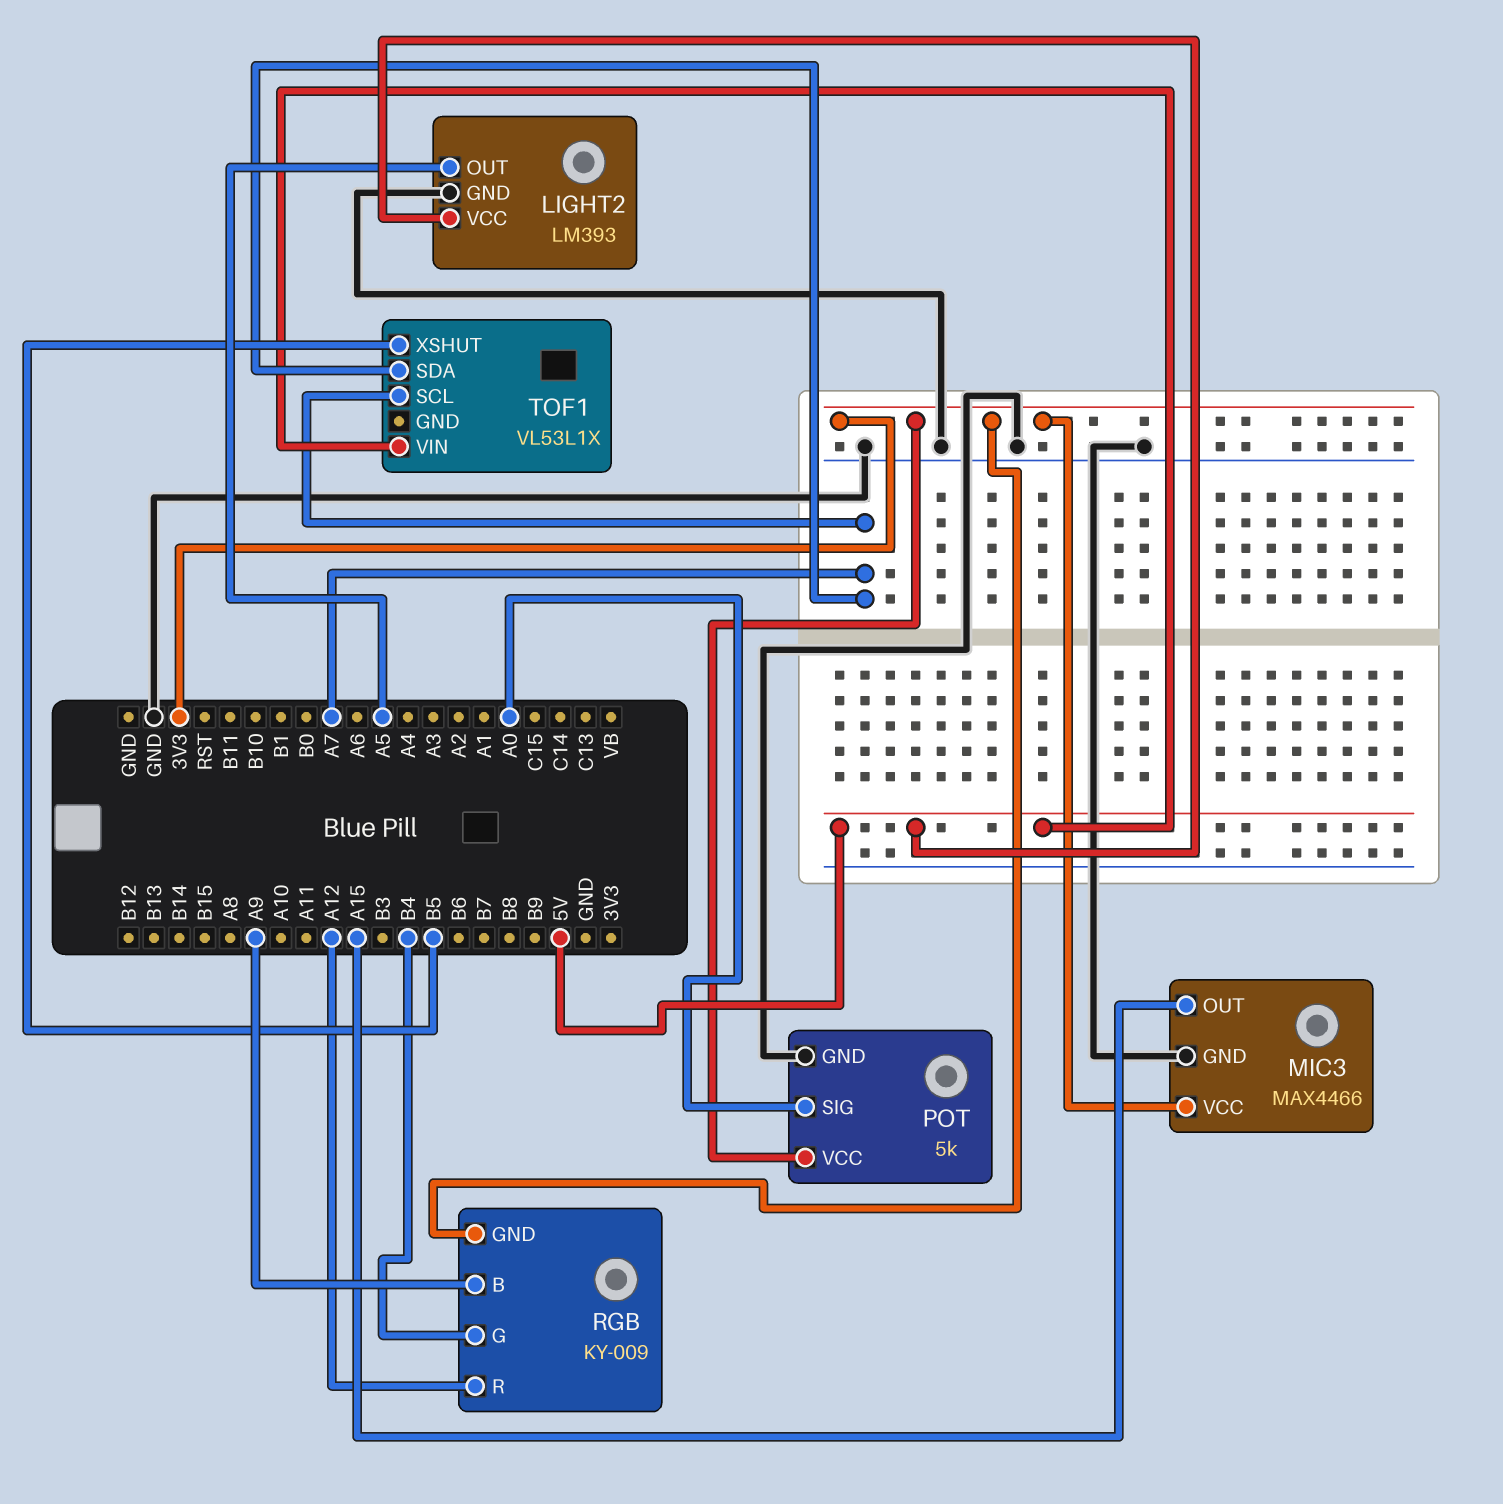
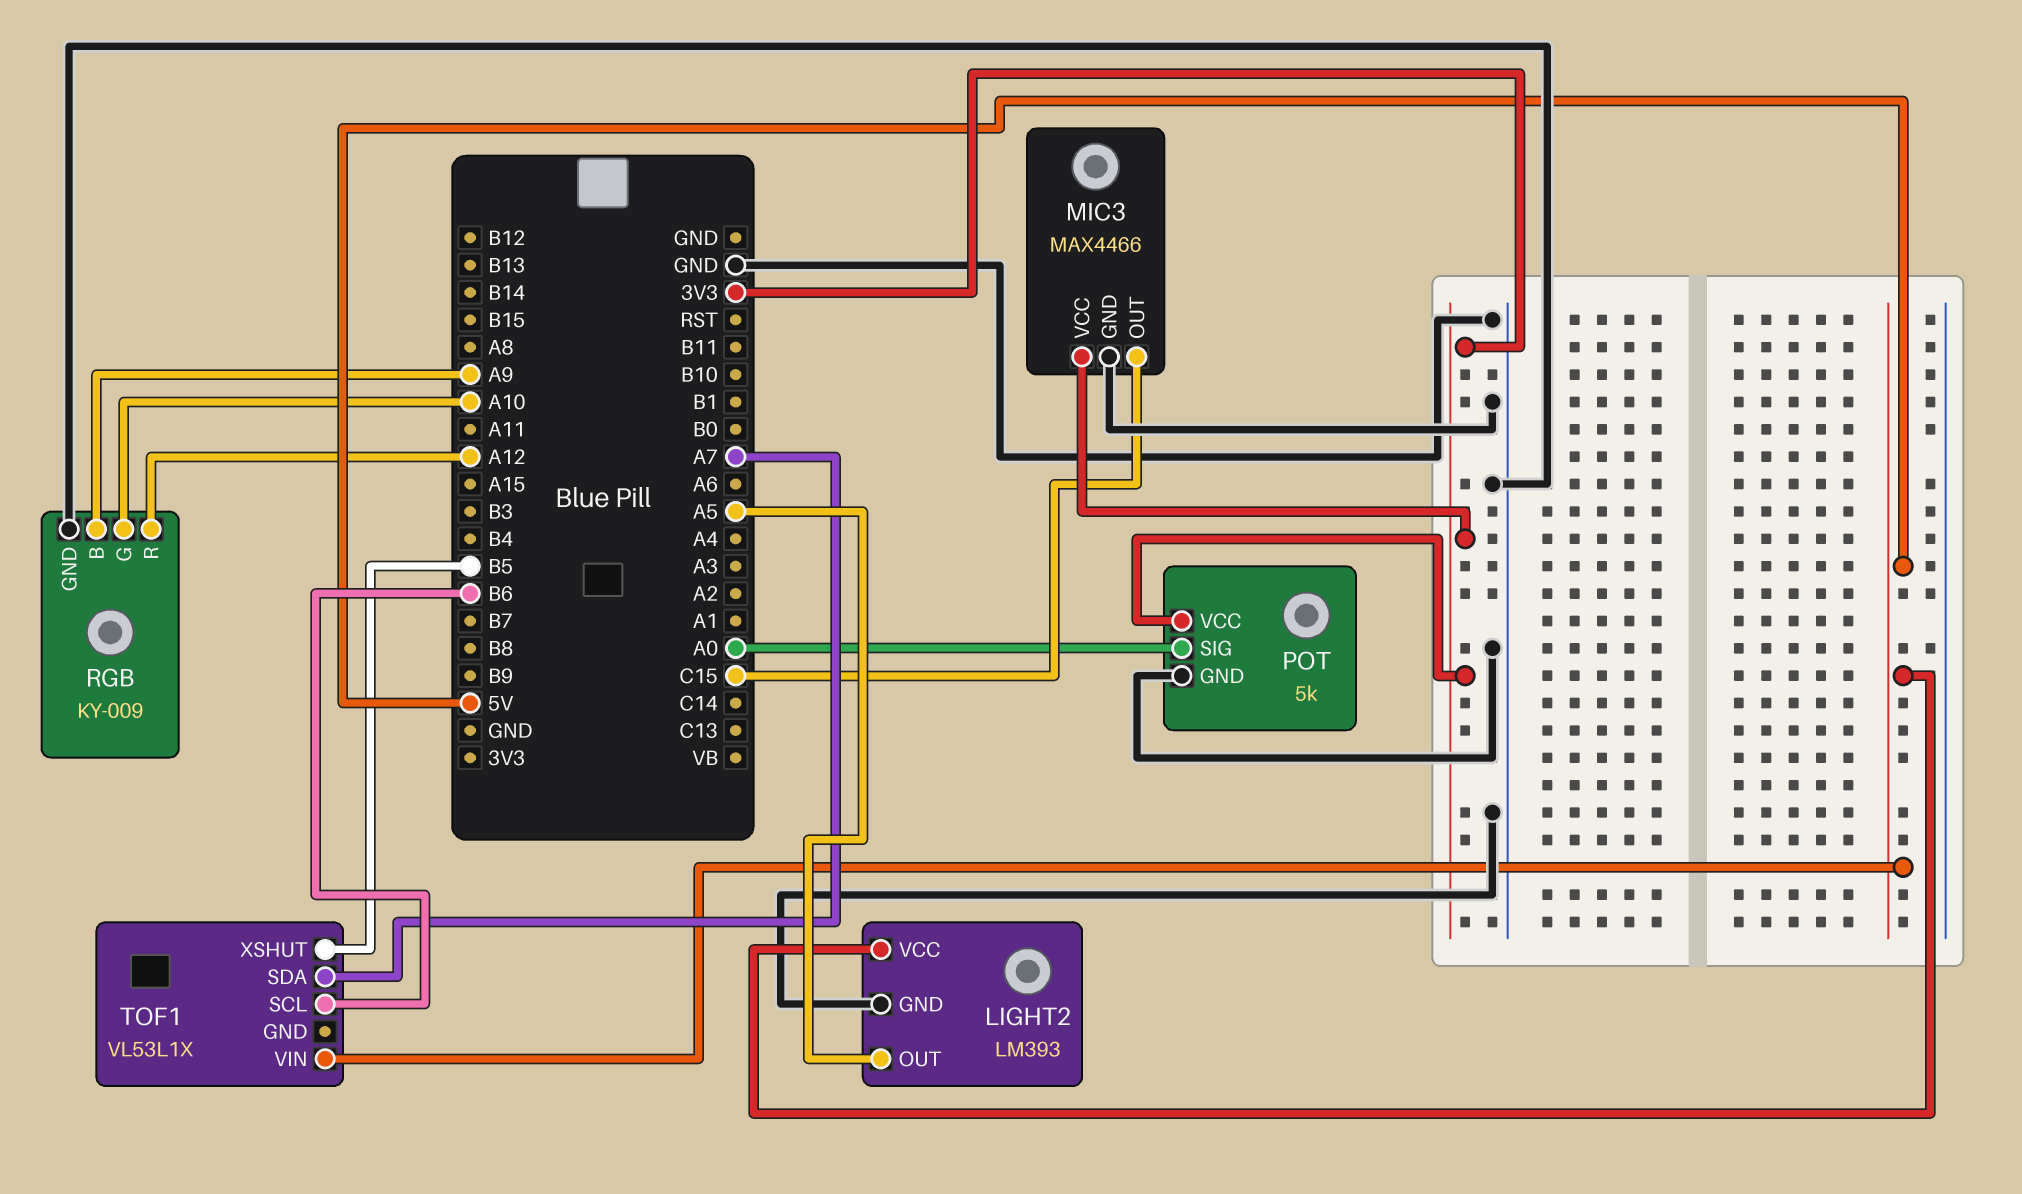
MIC3 pin OUT: A15 -> C15
RGB pin G: B4 -> A10
RGB pin GND: 3V3 -> GND
TOF1 pin SCL: A7 -> B6

